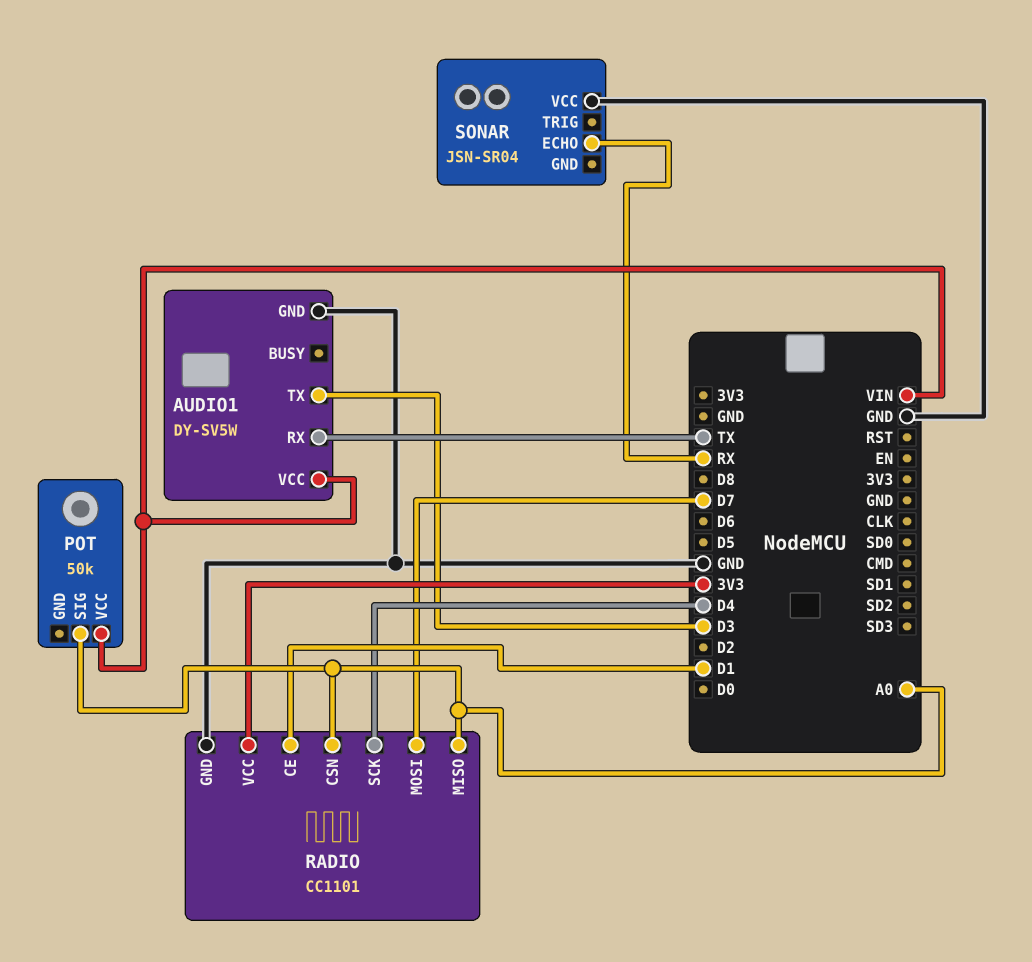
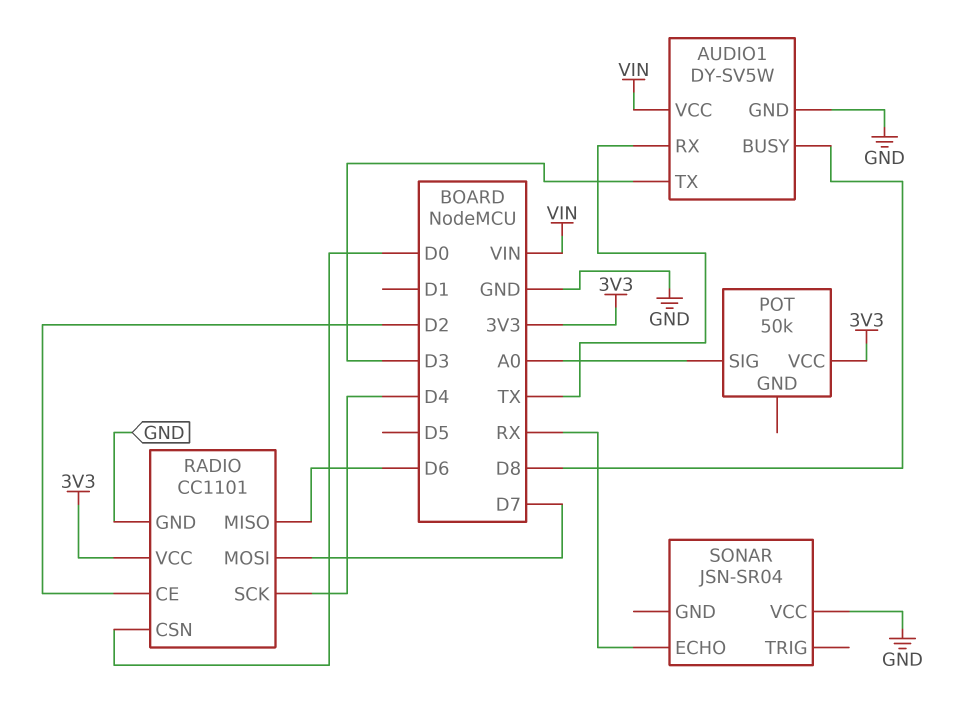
AUDIO1 pin BUSY: none -> D8
POT pin VCC: VIN -> 3V3
RADIO pin CE: D1 -> D2
RADIO pin CSN: A0 -> D0
RADIO pin MISO: A0 -> D6

